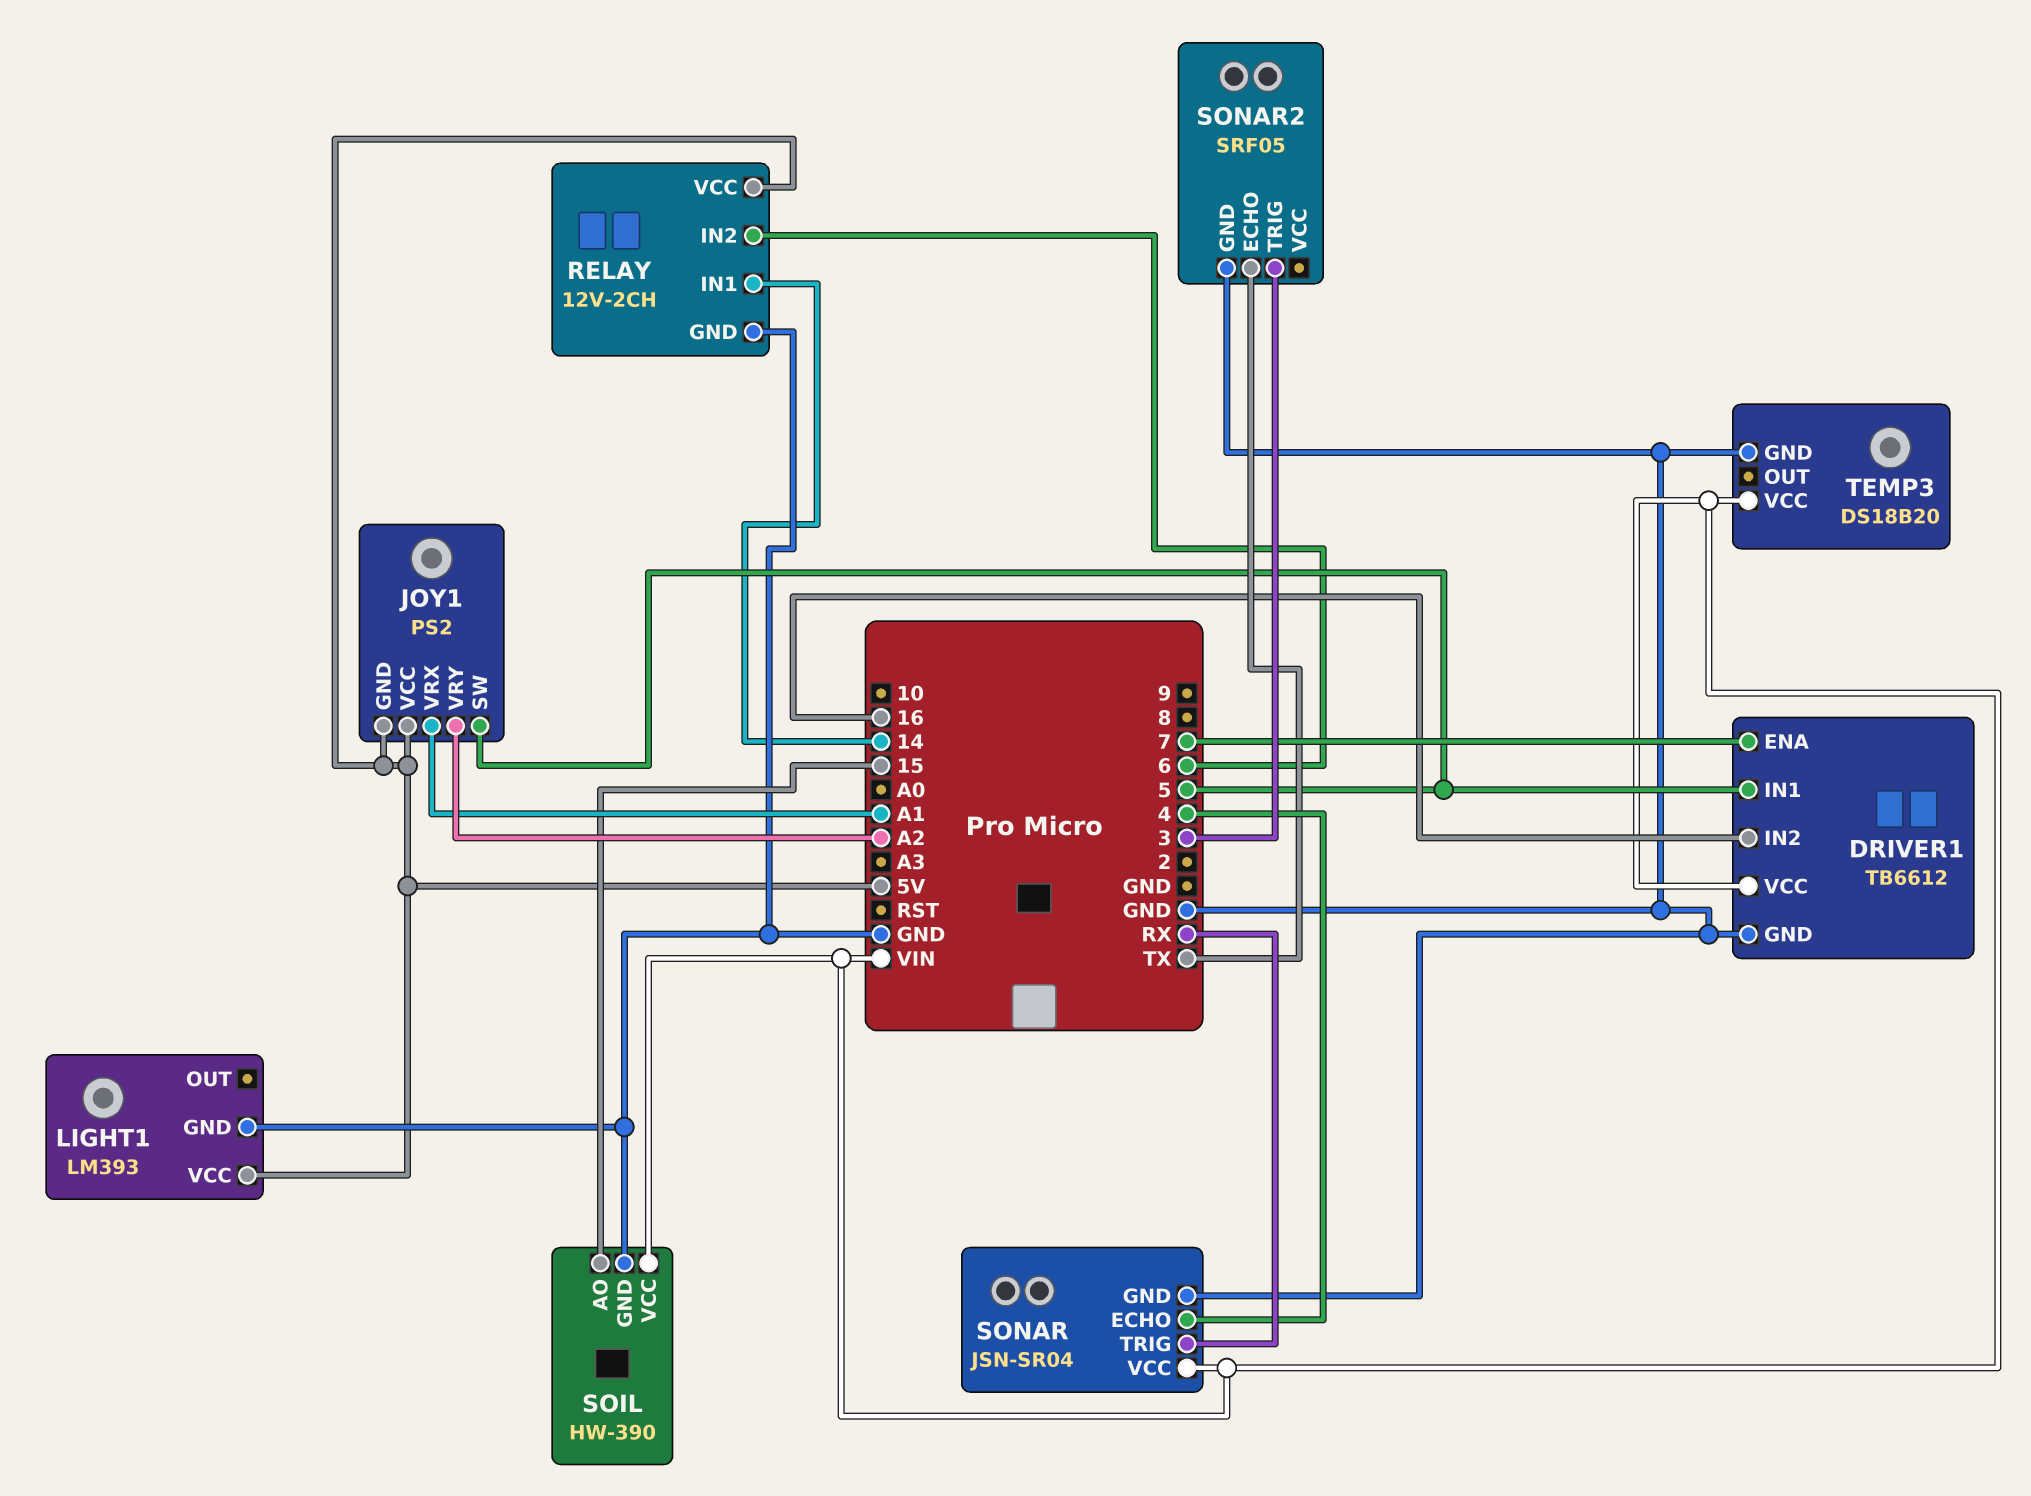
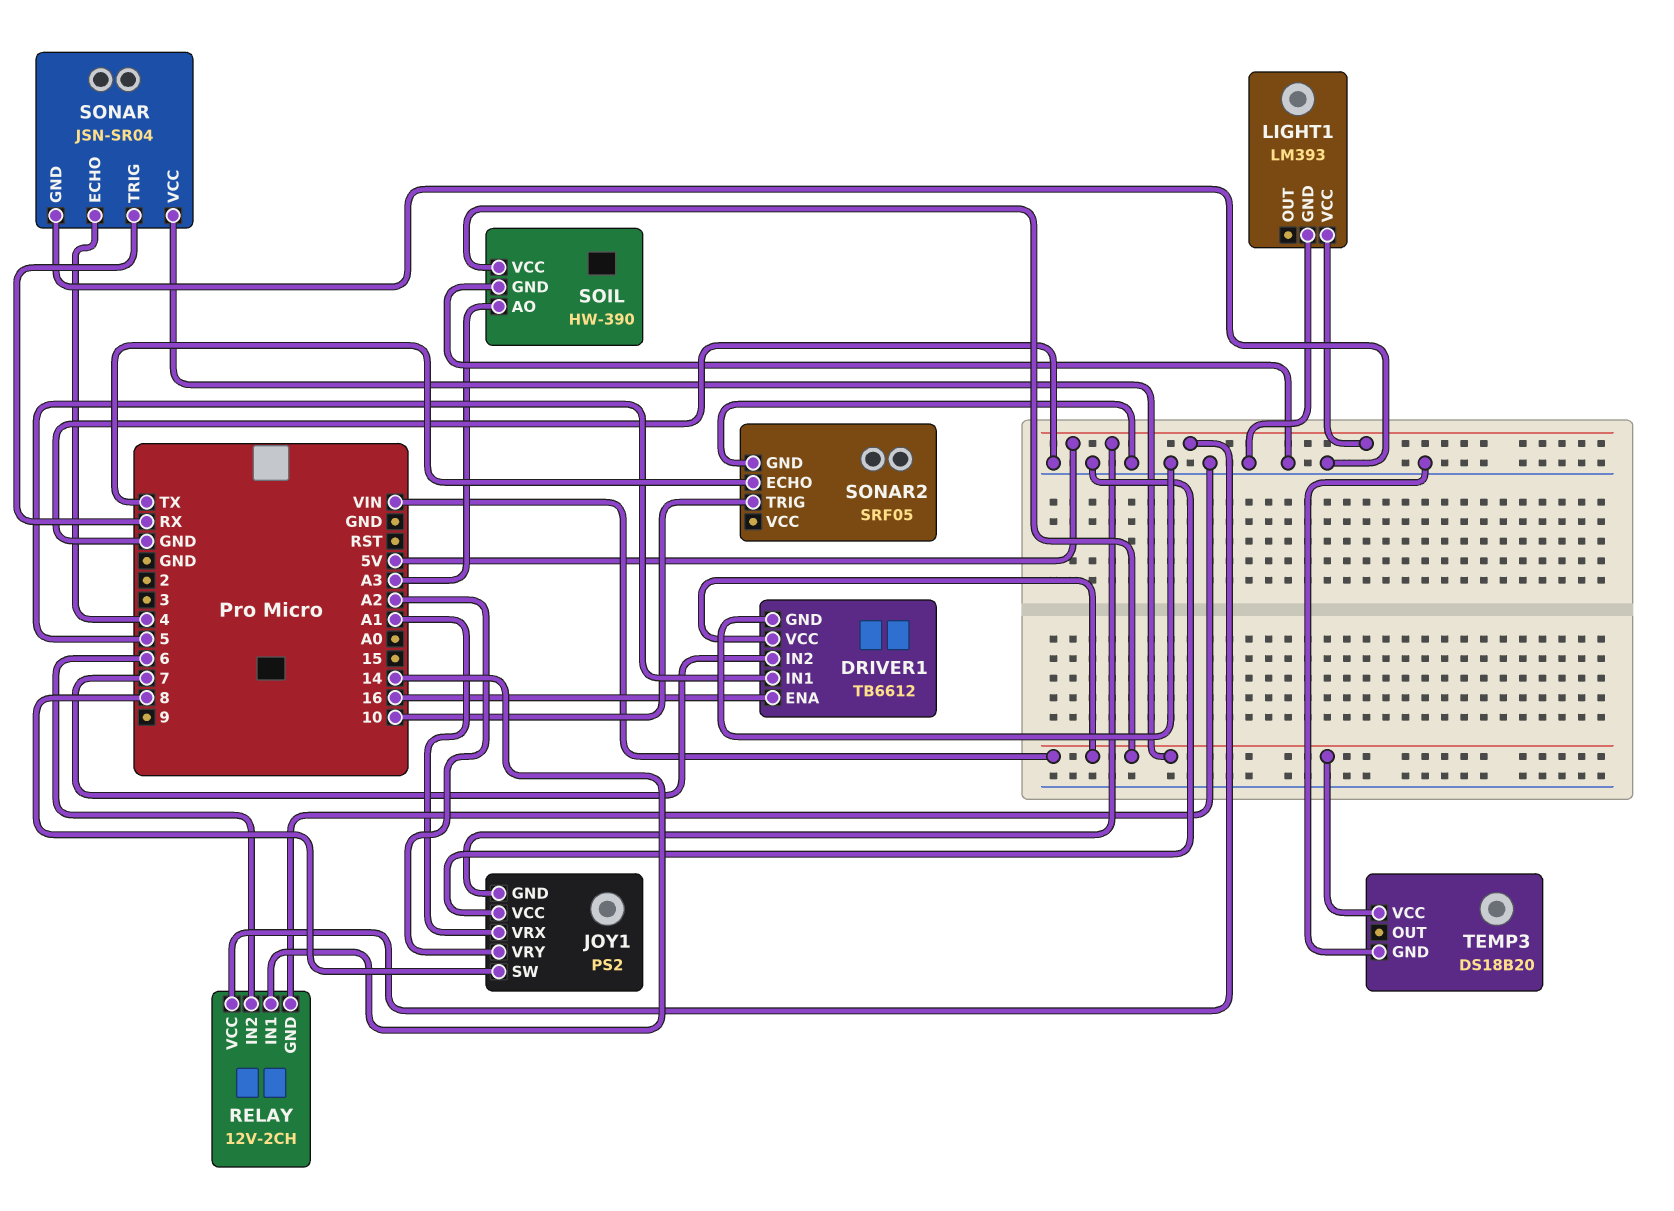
DRIVER1 pin ENA: 7 -> 16
DRIVER1 pin IN2: 16 -> 7
JOY1 pin SW: 5 -> 8
JOY1 pin VCC: 5V -> GND
SOIL pin AO: 15 -> A3
SONAR2 pin TRIG: 3 -> 10

